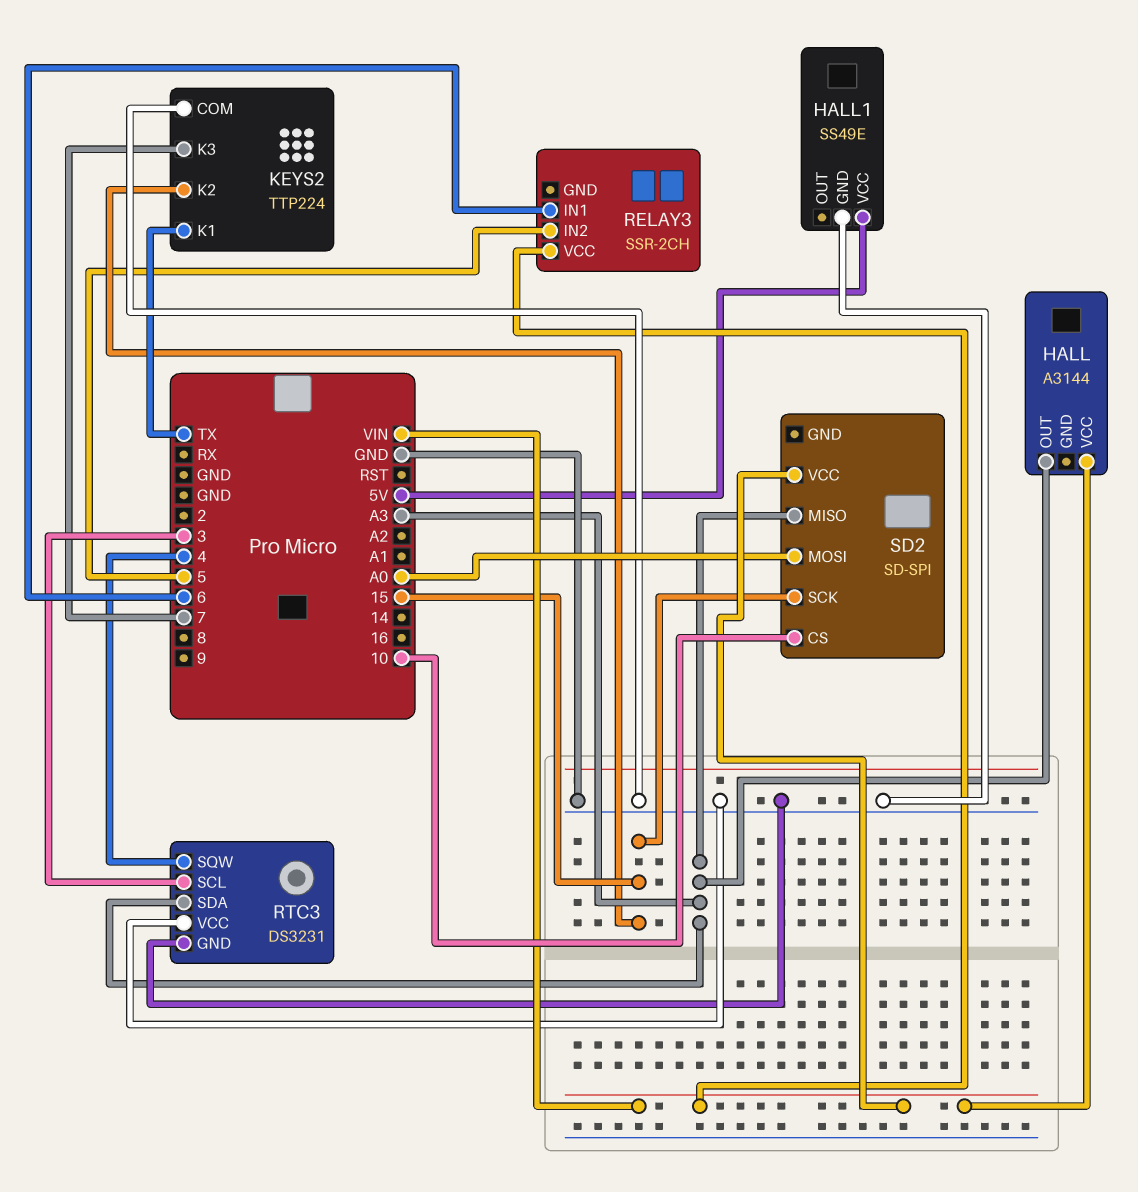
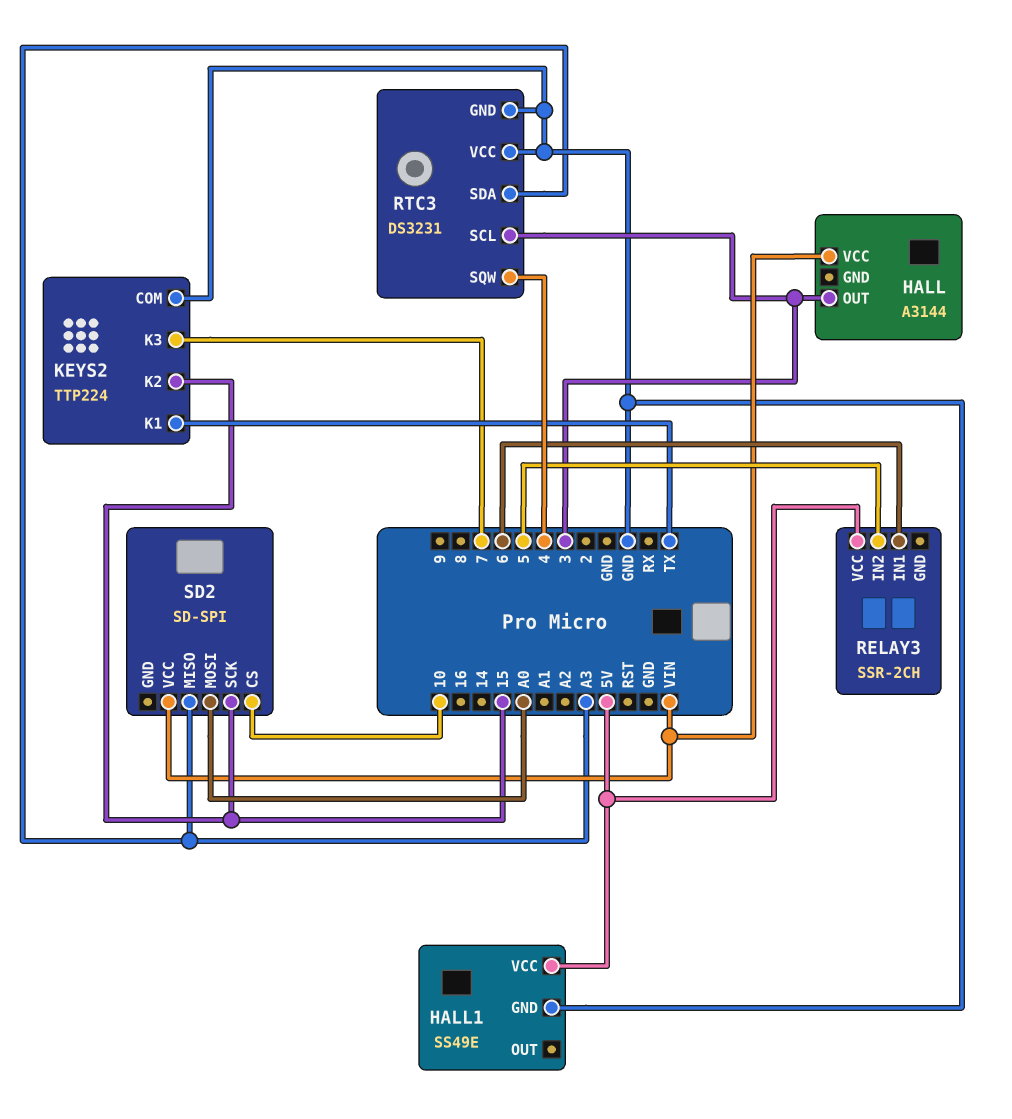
HALL pin OUT: A3 -> 3
RELAY3 pin VCC: VIN -> 5V

